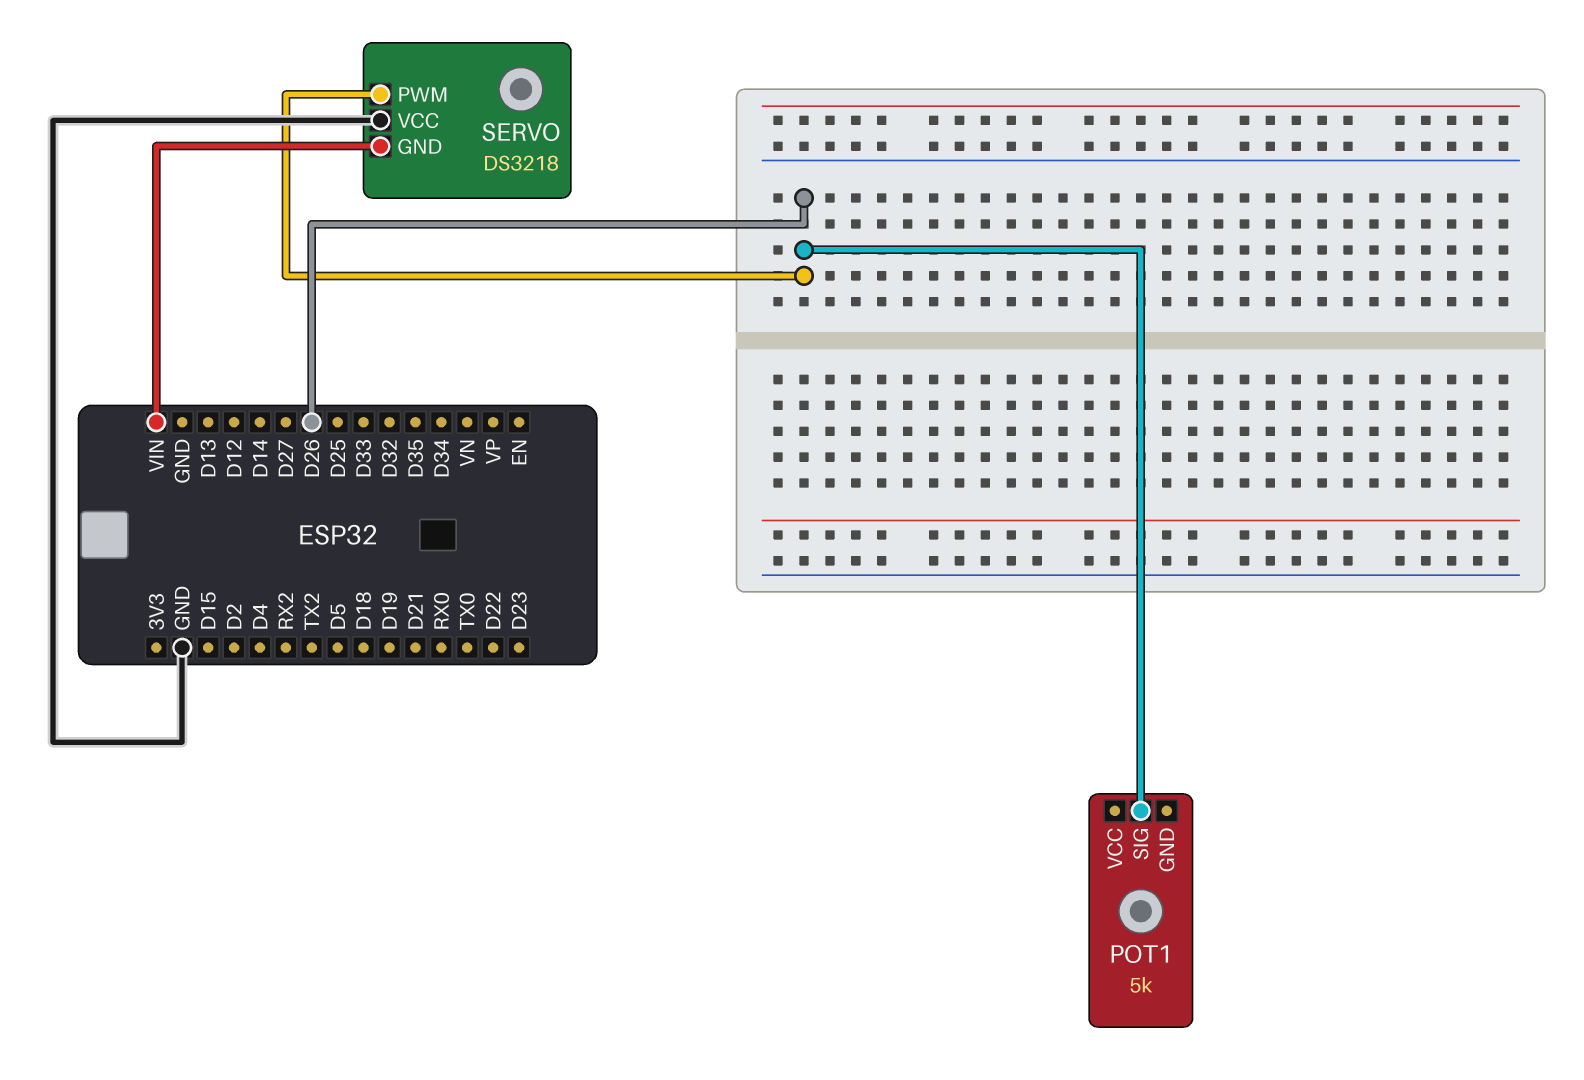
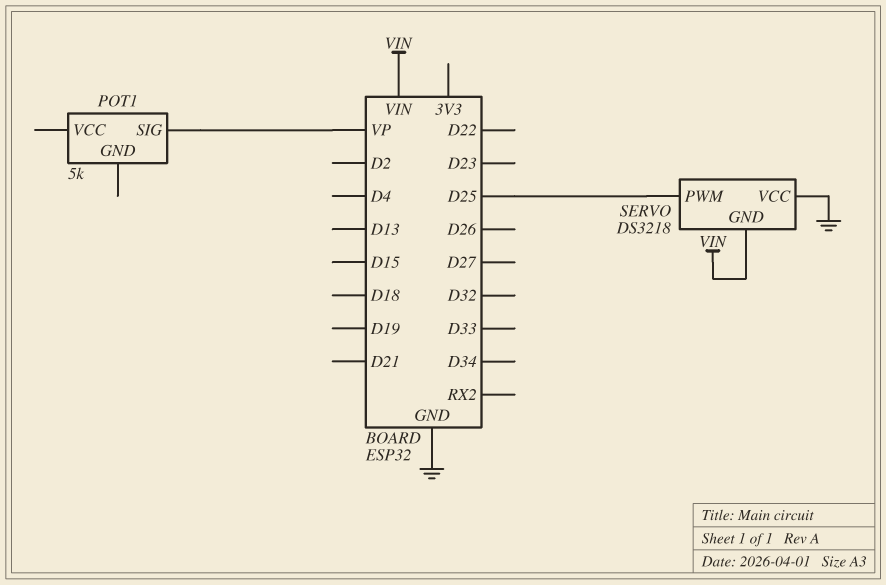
POT1 pin SIG: D26 -> VP
SERVO pin PWM: D26 -> D25

